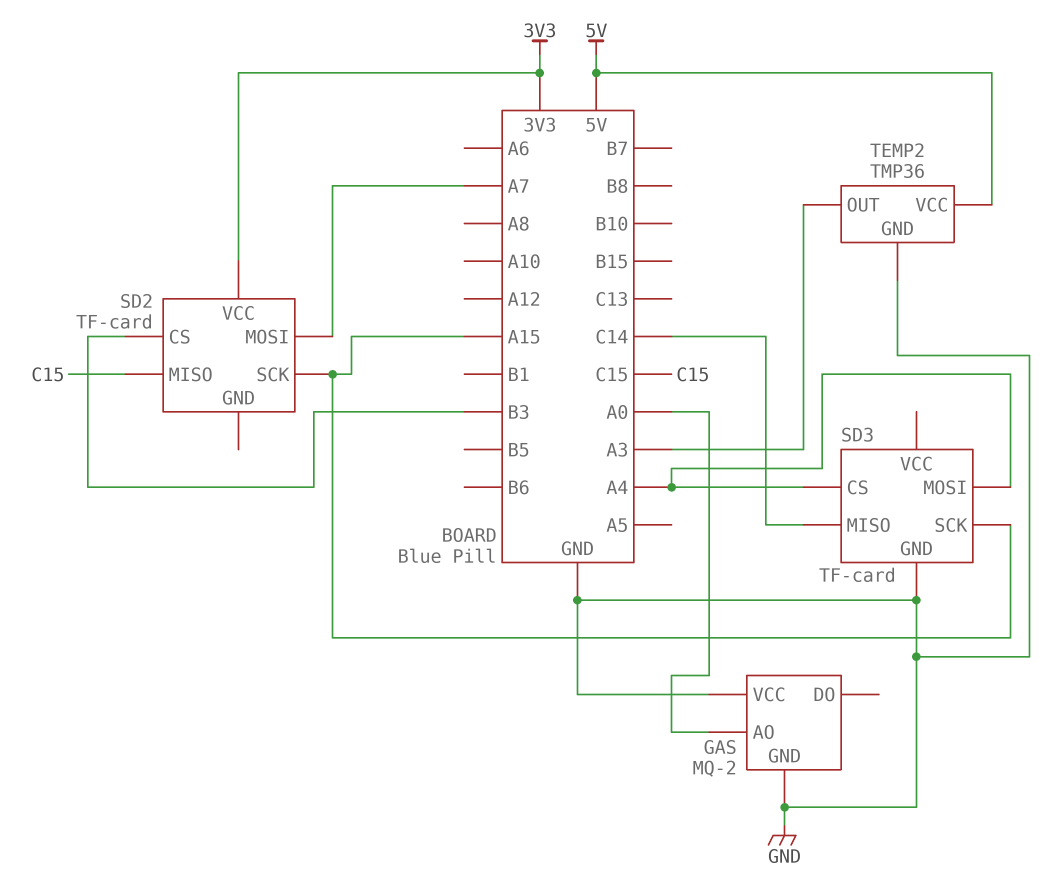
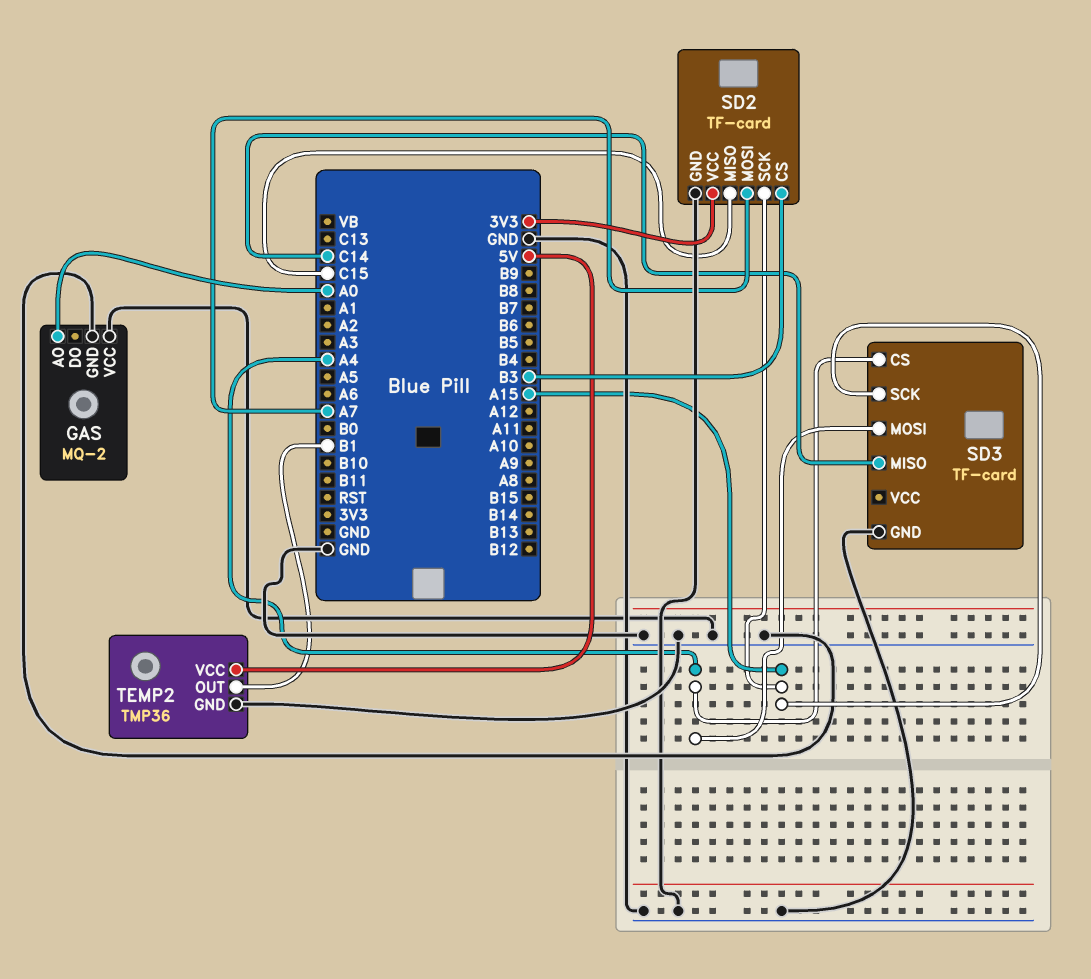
SD2 pin GND: none -> GND
TEMP2 pin OUT: A3 -> B1

